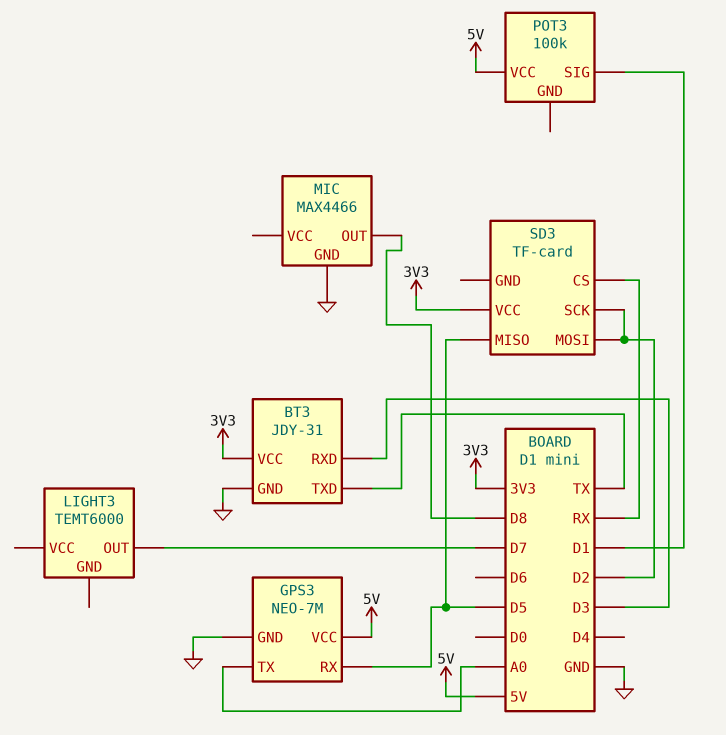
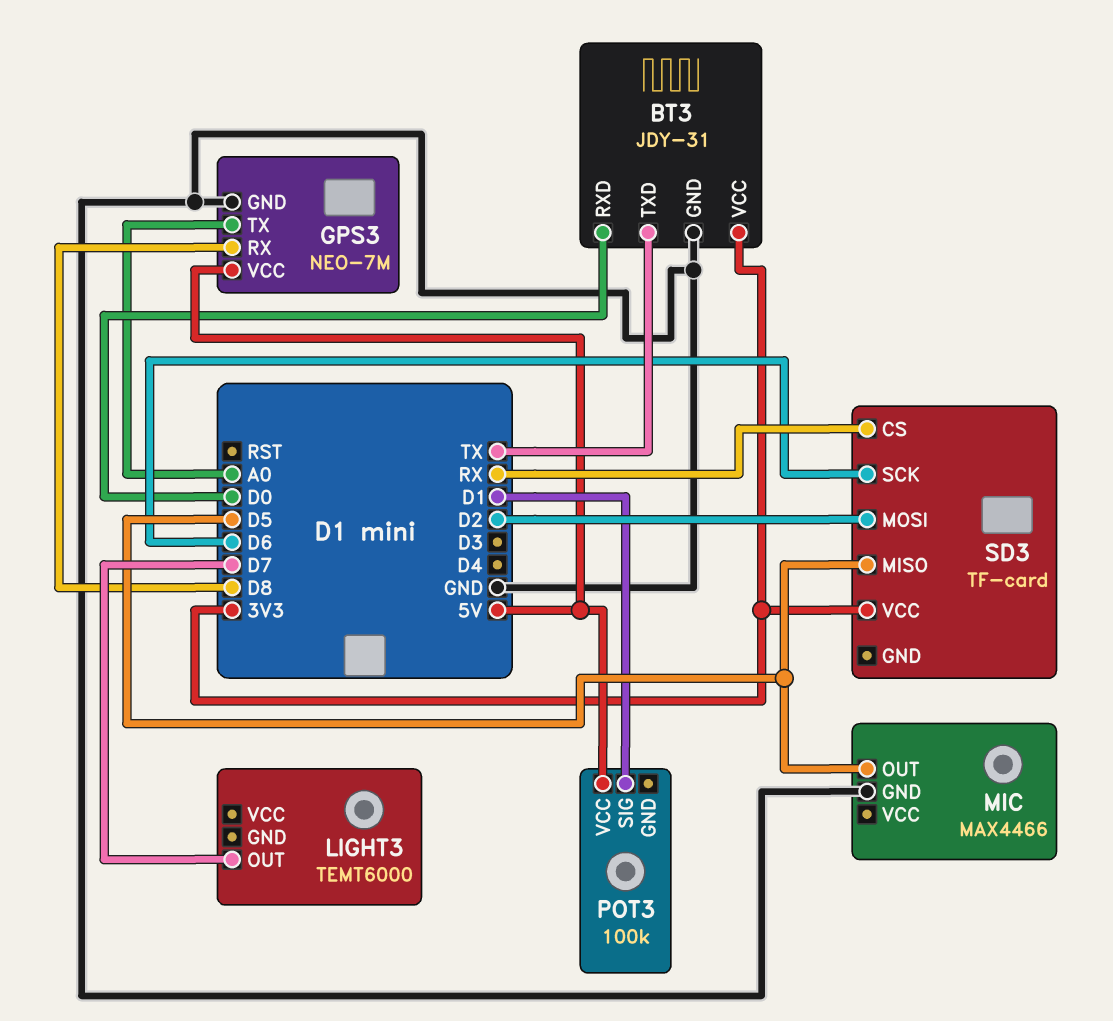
BT3 pin RXD: D3 -> D0
GPS3 pin RX: D5 -> D8
MIC pin OUT: D8 -> D5
SD3 pin SCK: D2 -> D6

